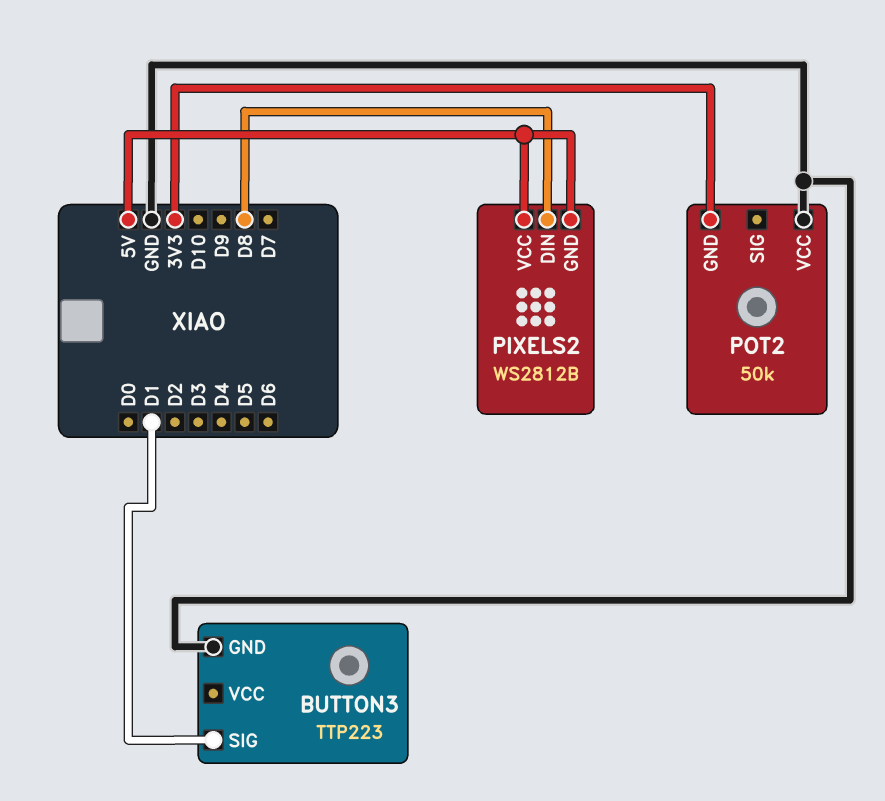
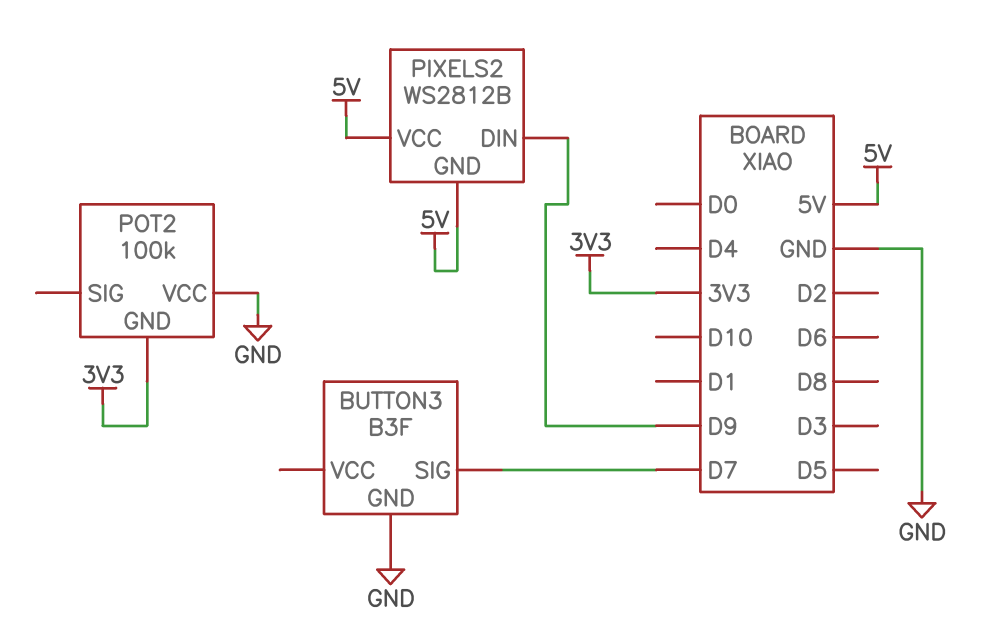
BUTTON3: TTP223 -> B3F
BUTTON3 pin SIG: D1 -> D7
PIXELS2 pin DIN: D8 -> D9
POT2: 50k -> 100k

